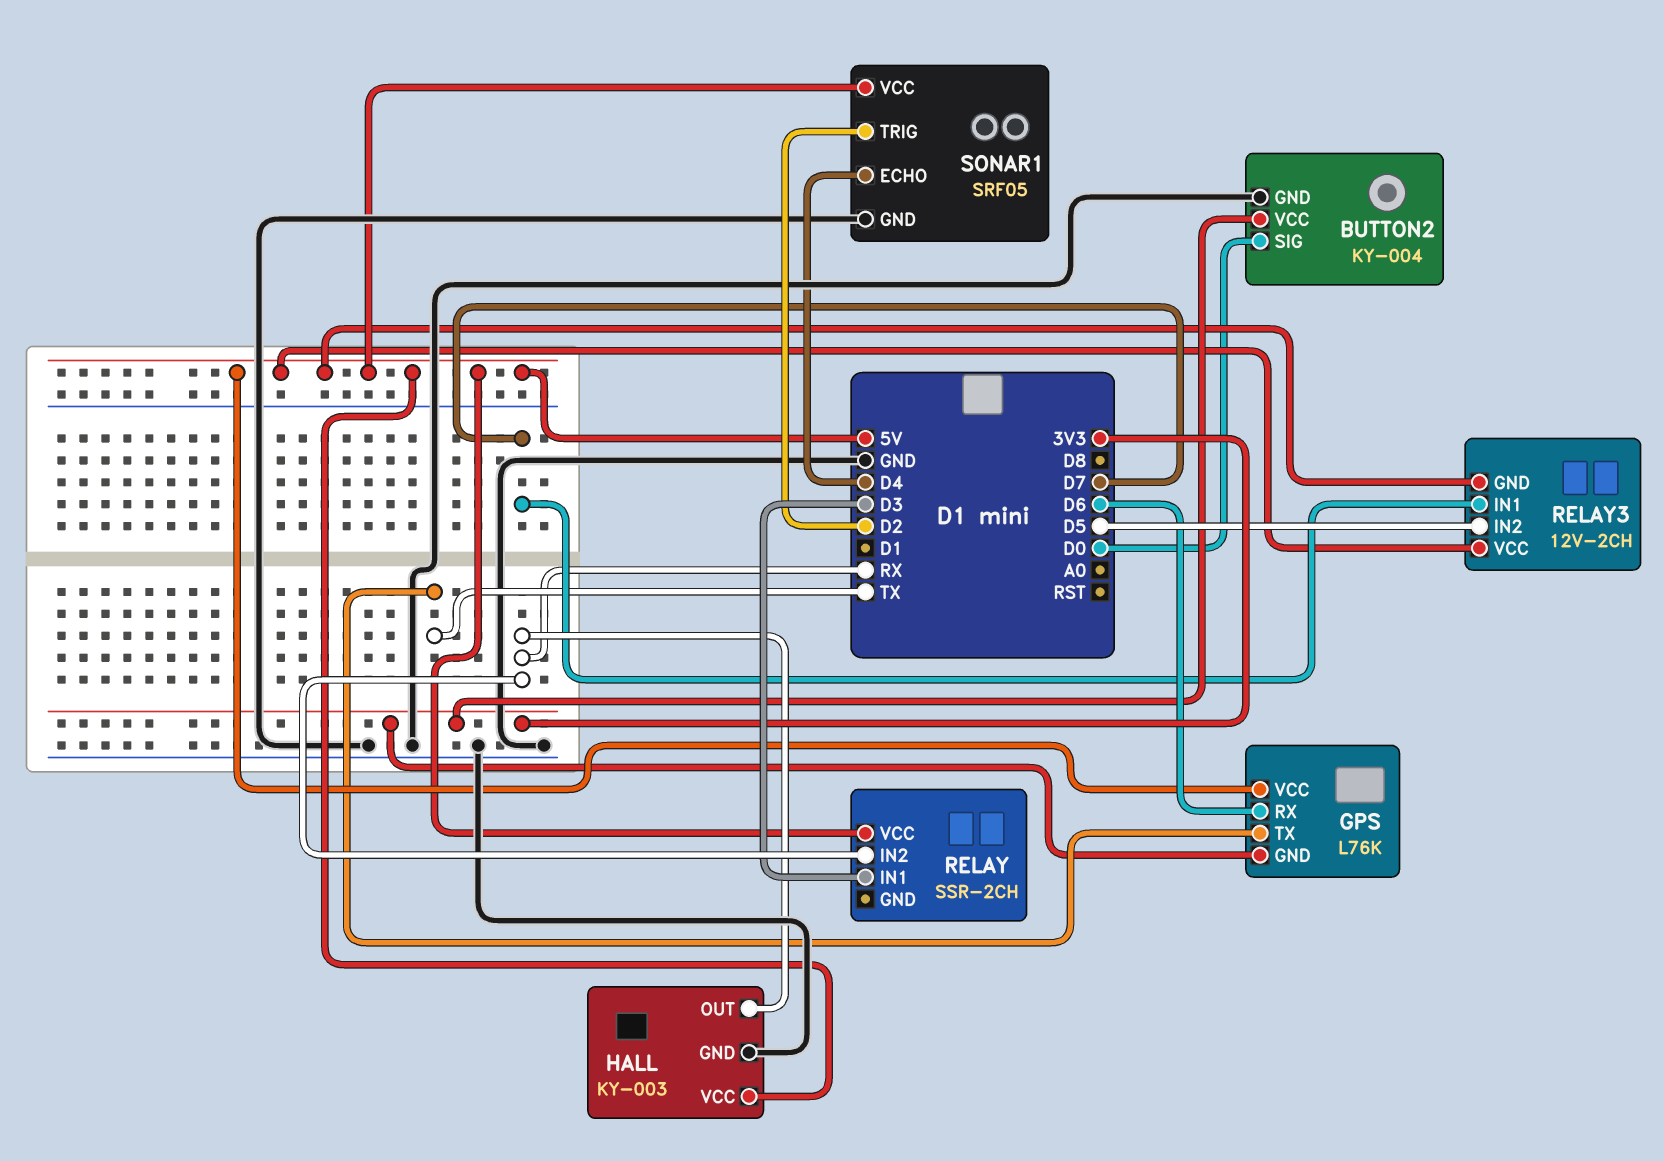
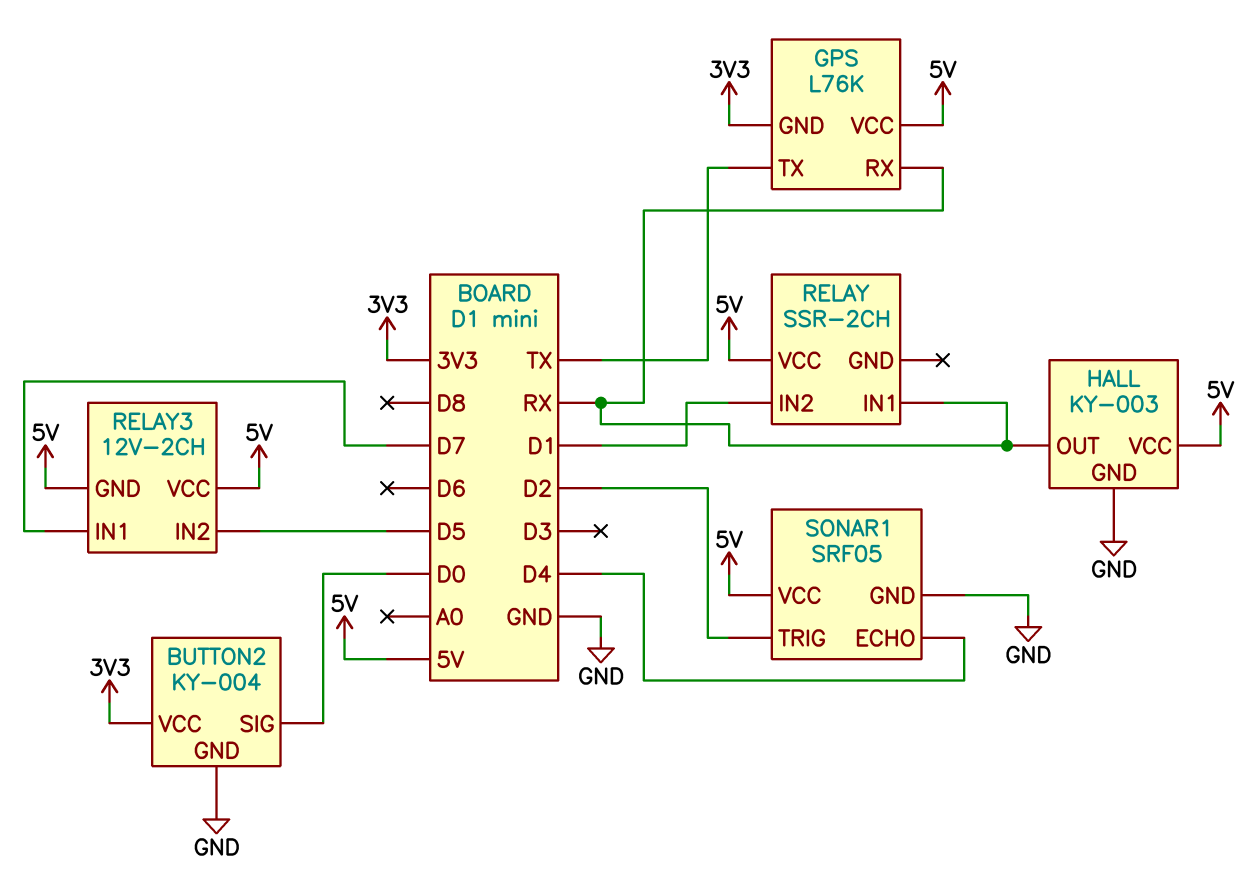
GPS pin RX: D6 -> RX
RELAY pin IN1: D3 -> RX
RELAY pin IN2: RX -> D1

